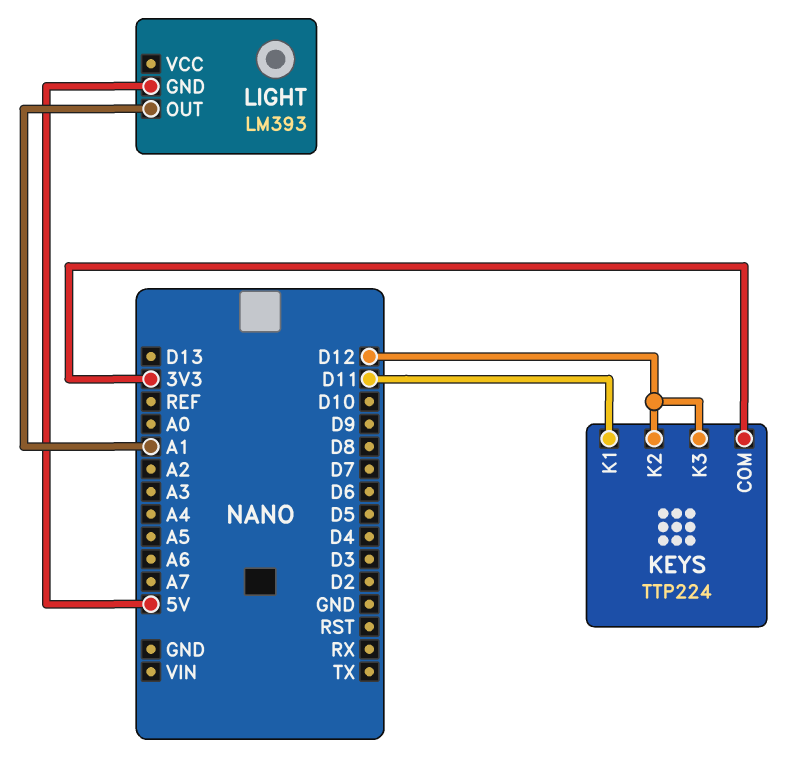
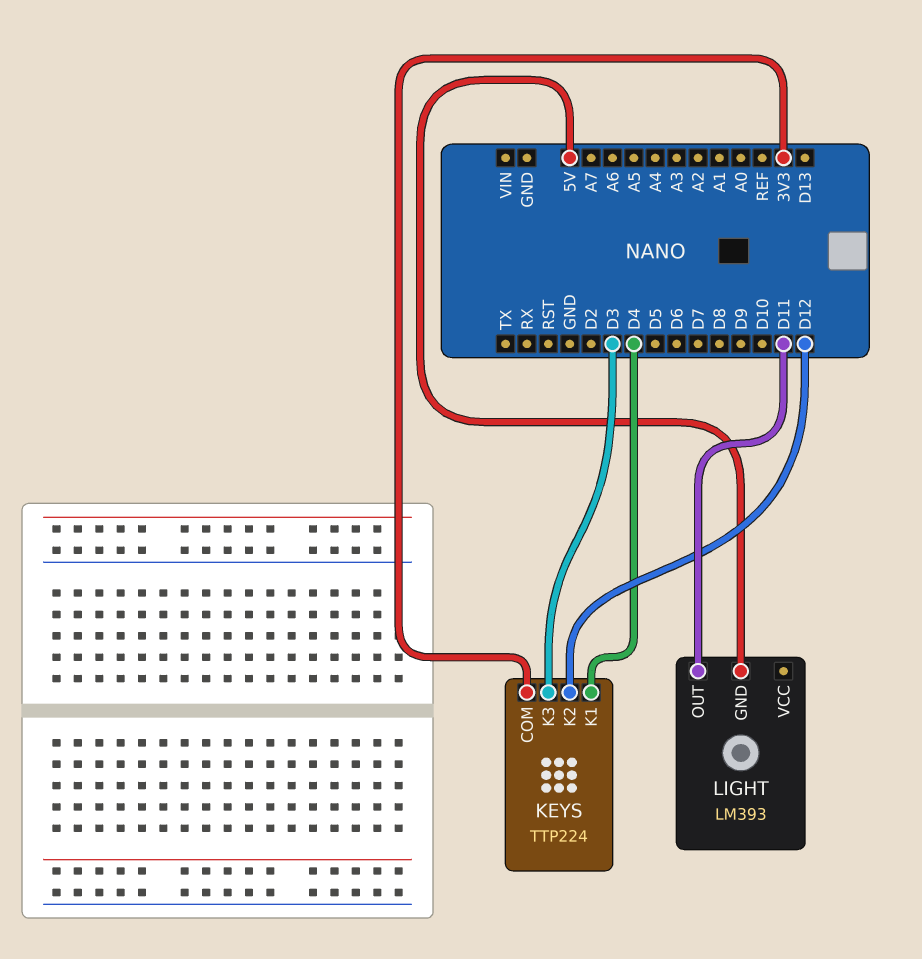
KEYS pin K1: D11 -> D4
KEYS pin K3: D12 -> D3
LIGHT pin OUT: A1 -> D11

